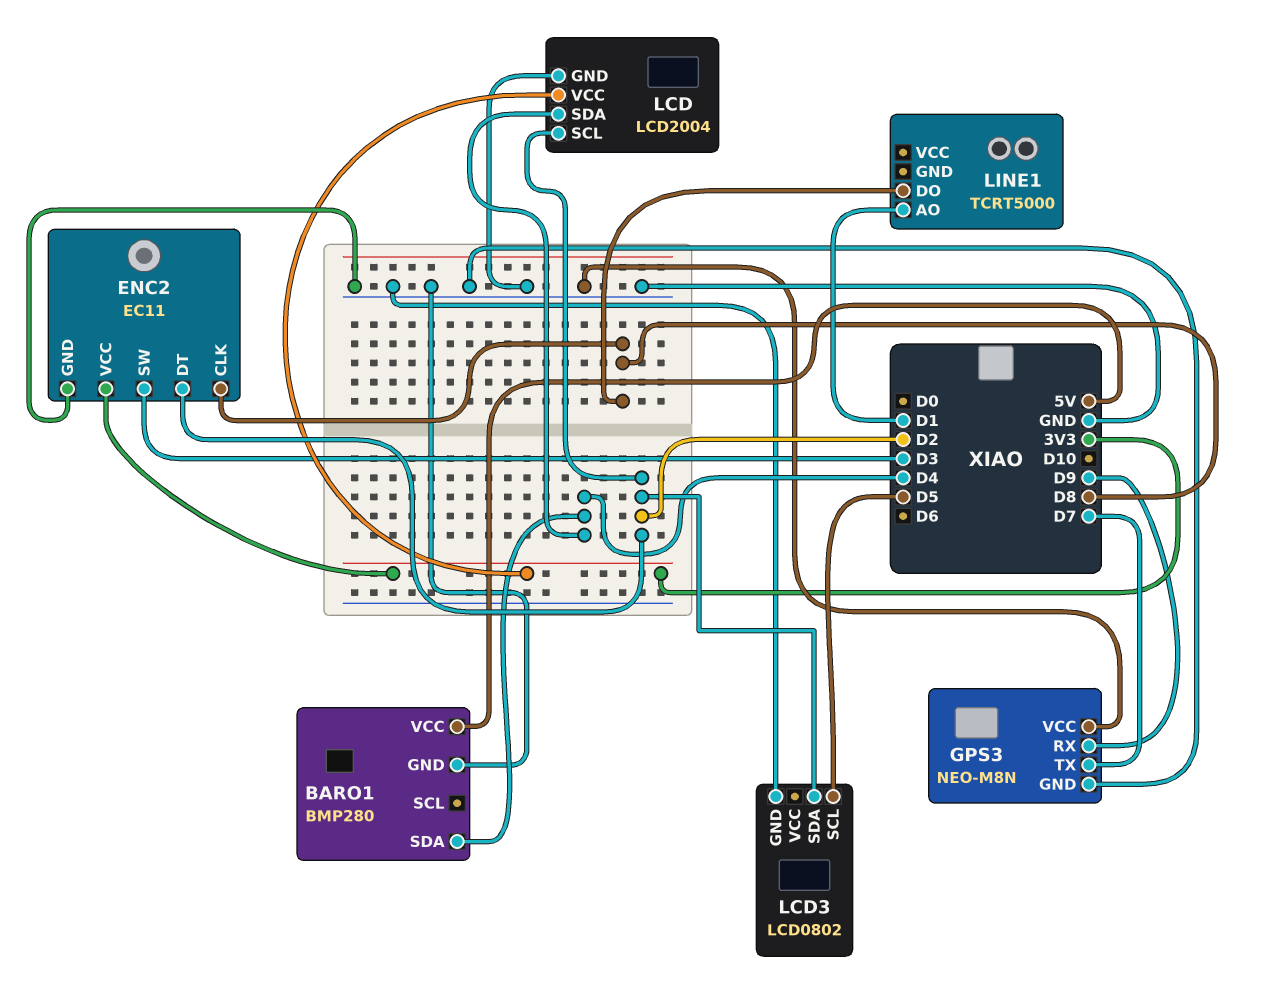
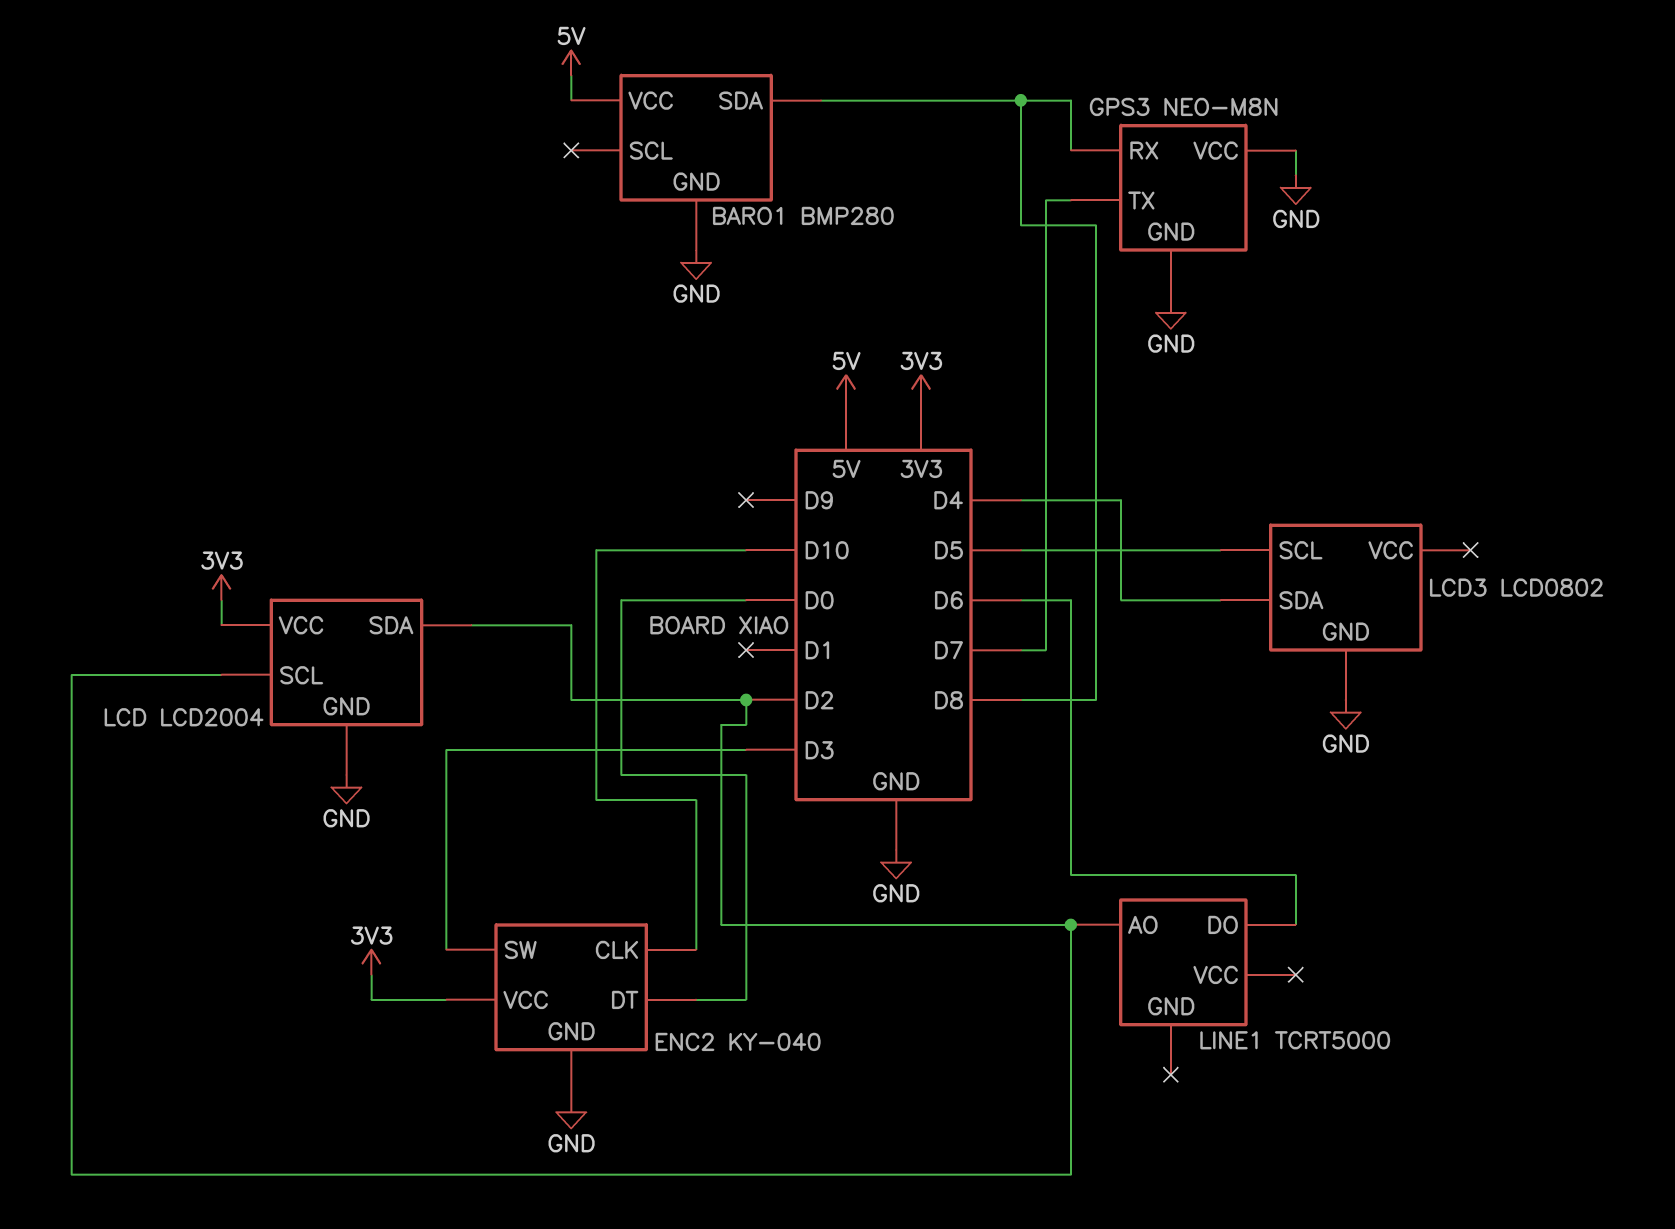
BARO1 pin SDA: D4 -> D8
ENC2: EC11 -> KY-040
ENC2 pin CLK: D8 -> D10
ENC2 pin DT: D2 -> D0
GPS3 pin RX: D9 -> D8
LCD pin SDA: D4 -> D2
LCD3 pin SDA: D2 -> D4
LINE1 pin AO: D1 -> D2
LINE1 pin DO: D8 -> D6

